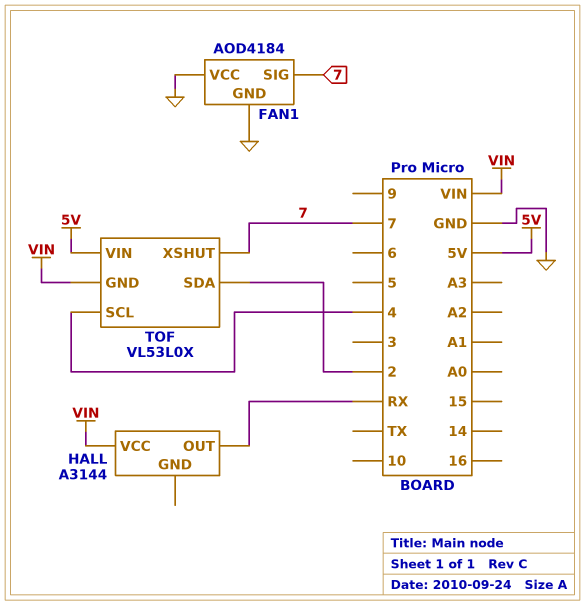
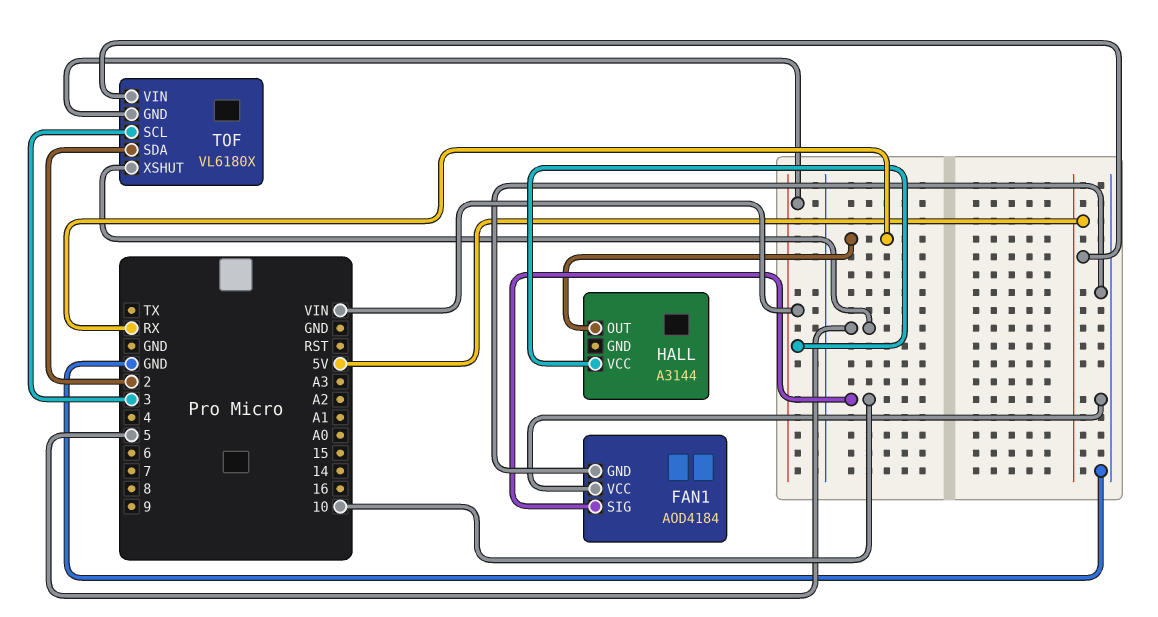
FAN1 pin SIG: 7 -> 10
TOF: VL53L0X -> VL6180X
TOF pin SCL: 4 -> 3
TOF pin XSHUT: 7 -> 5

